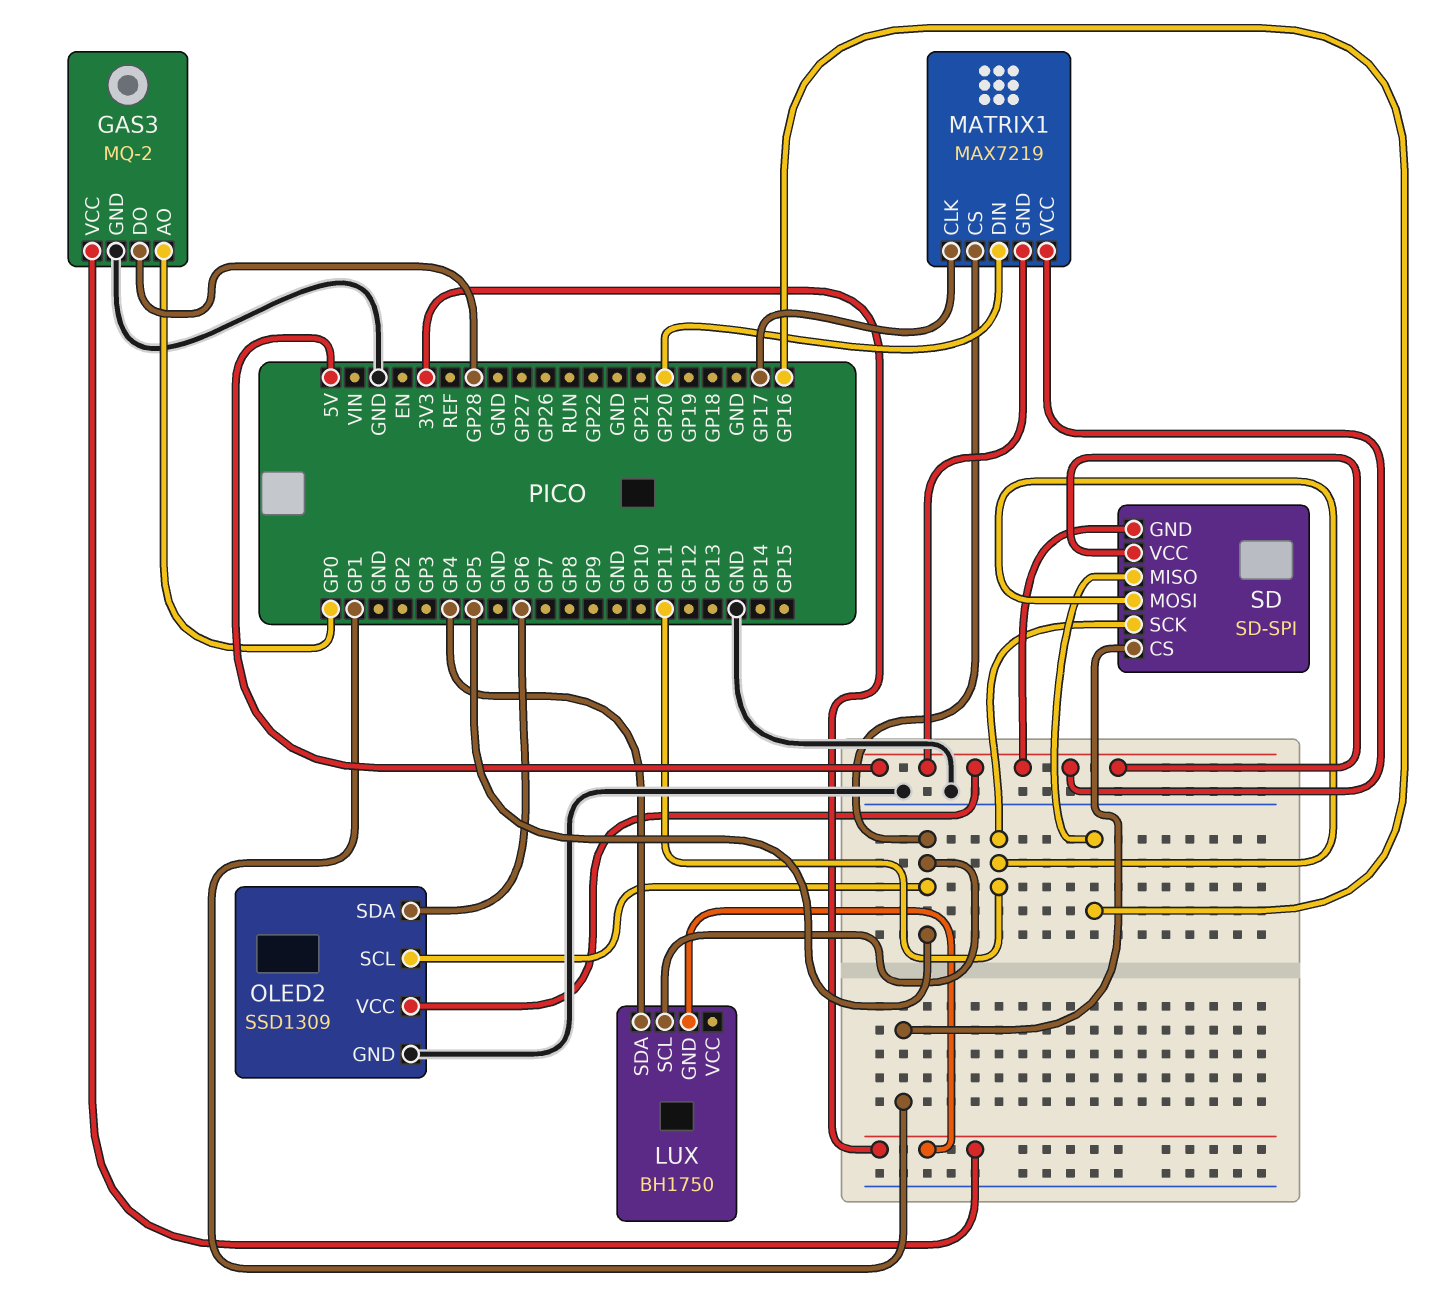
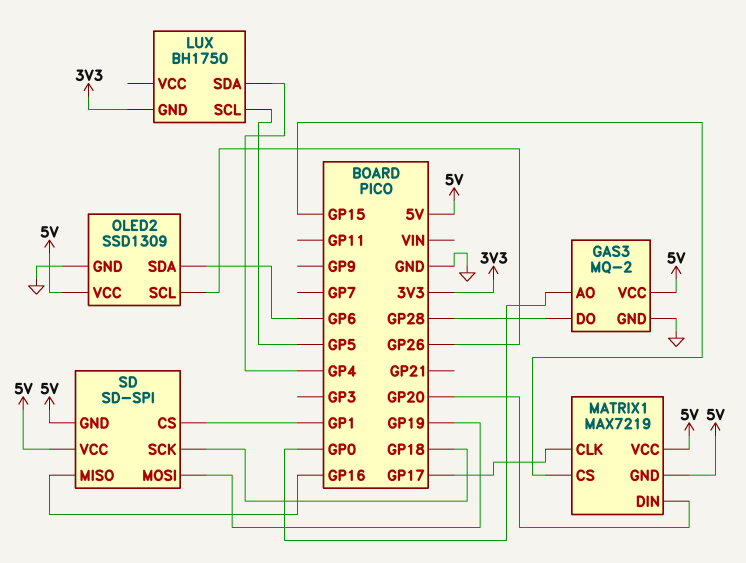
GAS3 pin VCC: 3V3 -> 5V
MATRIX1 pin CS: GP5 -> GP15
OLED2 pin SCL: GP5 -> GP26
SD pin MOSI: GP11 -> GP19
SD pin SCK: GP11 -> GP18

